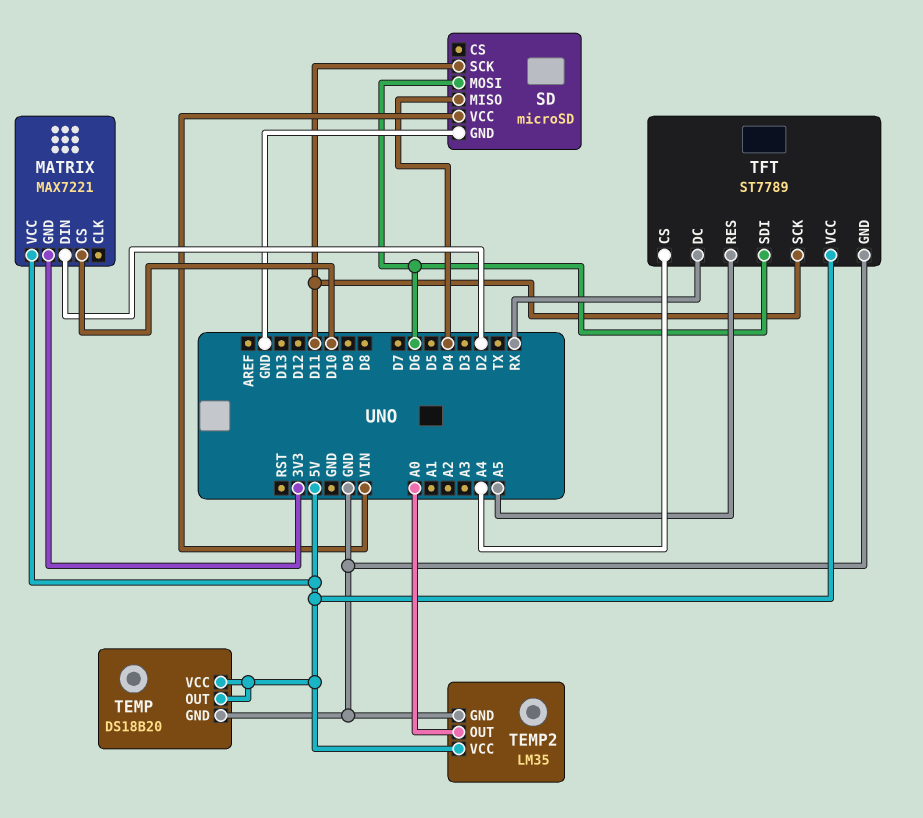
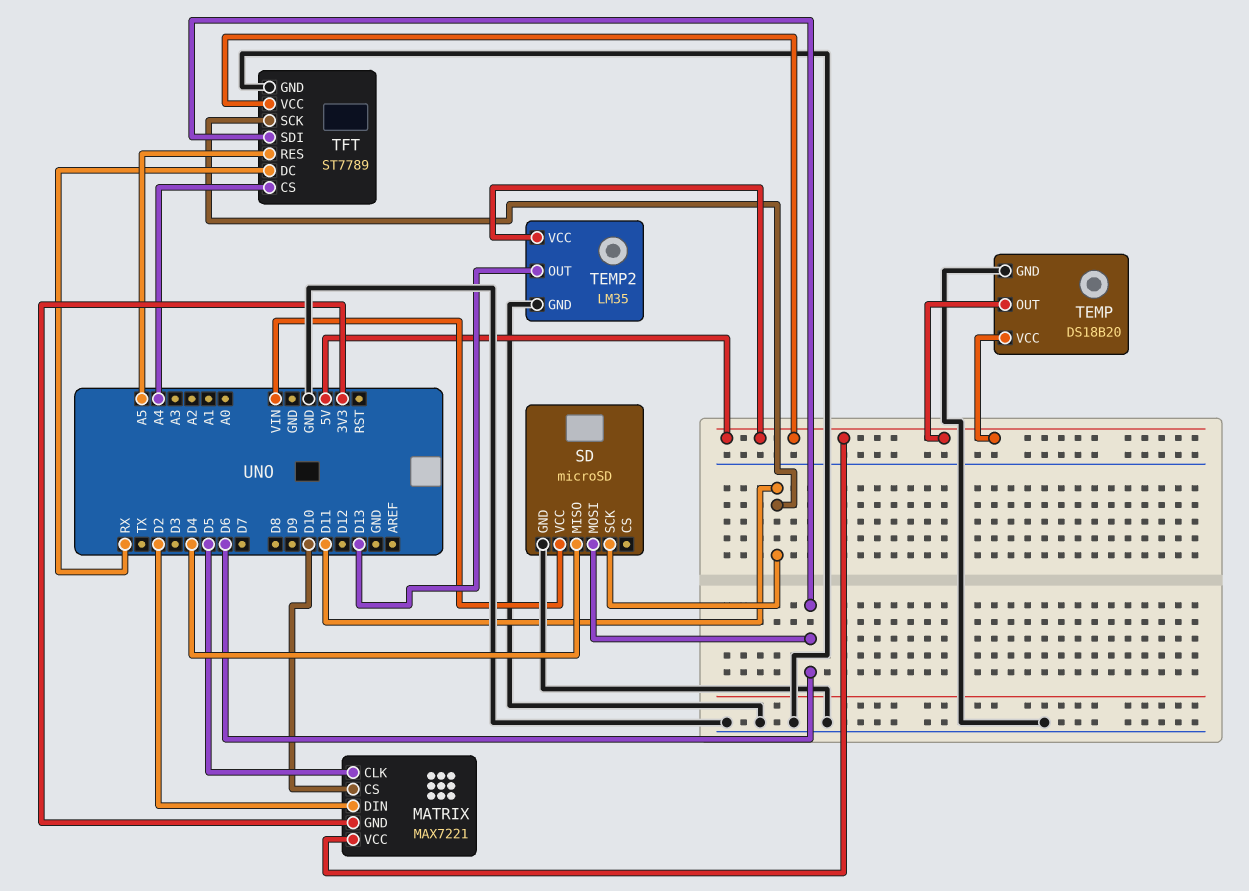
MATRIX pin CLK: none -> D5
TEMP2 pin OUT: A0 -> D13

